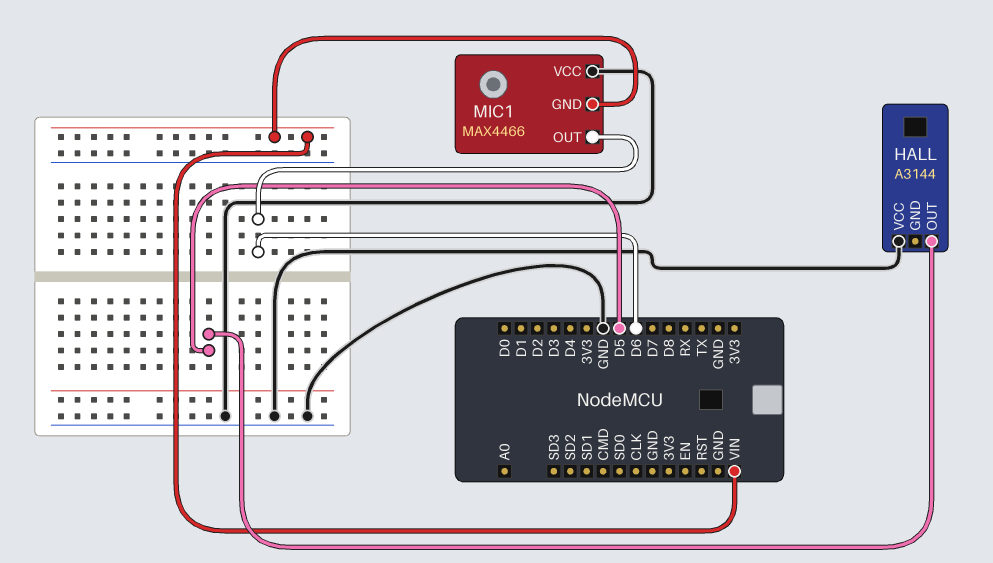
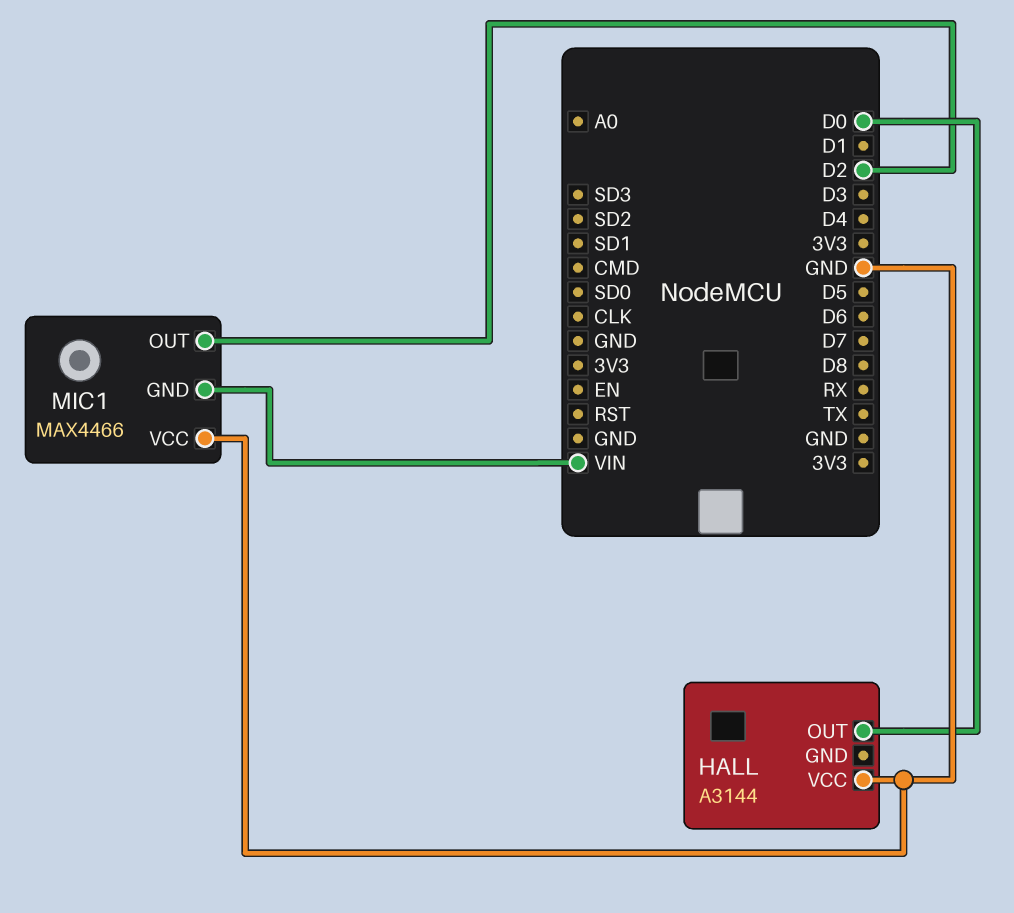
HALL pin OUT: D5 -> D0
MIC1 pin OUT: D6 -> D2

